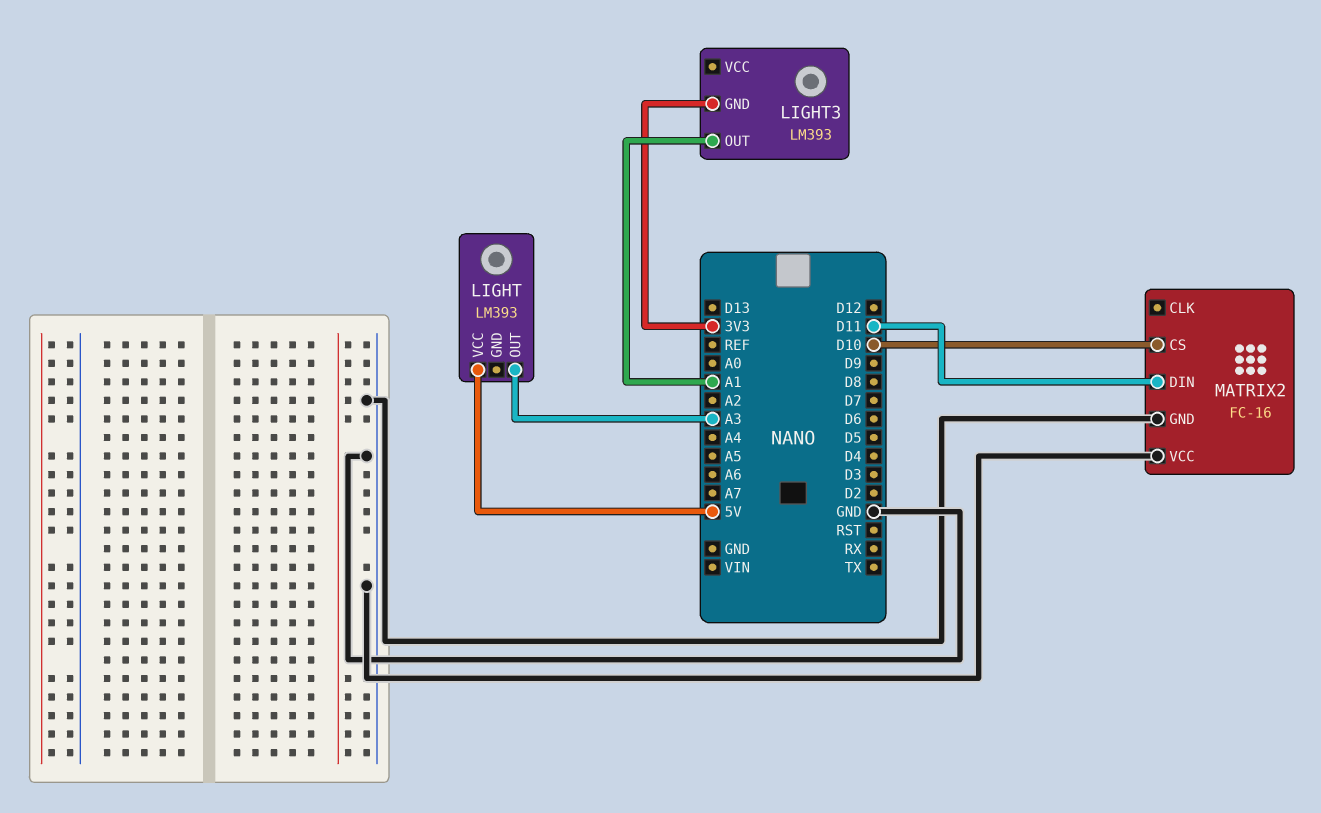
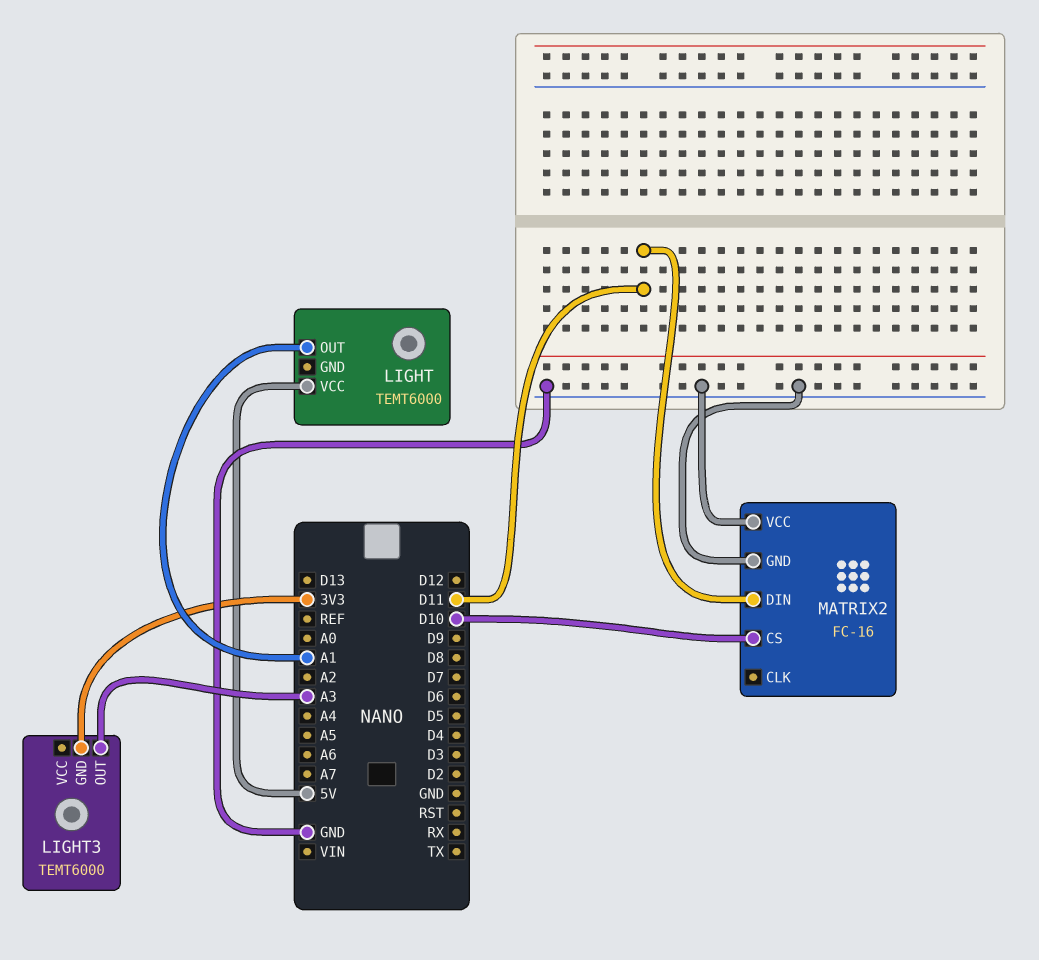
LIGHT: LM393 -> TEMT6000
LIGHT pin OUT: A3 -> A1
LIGHT3: LM393 -> TEMT6000
LIGHT3 pin OUT: A1 -> A3

